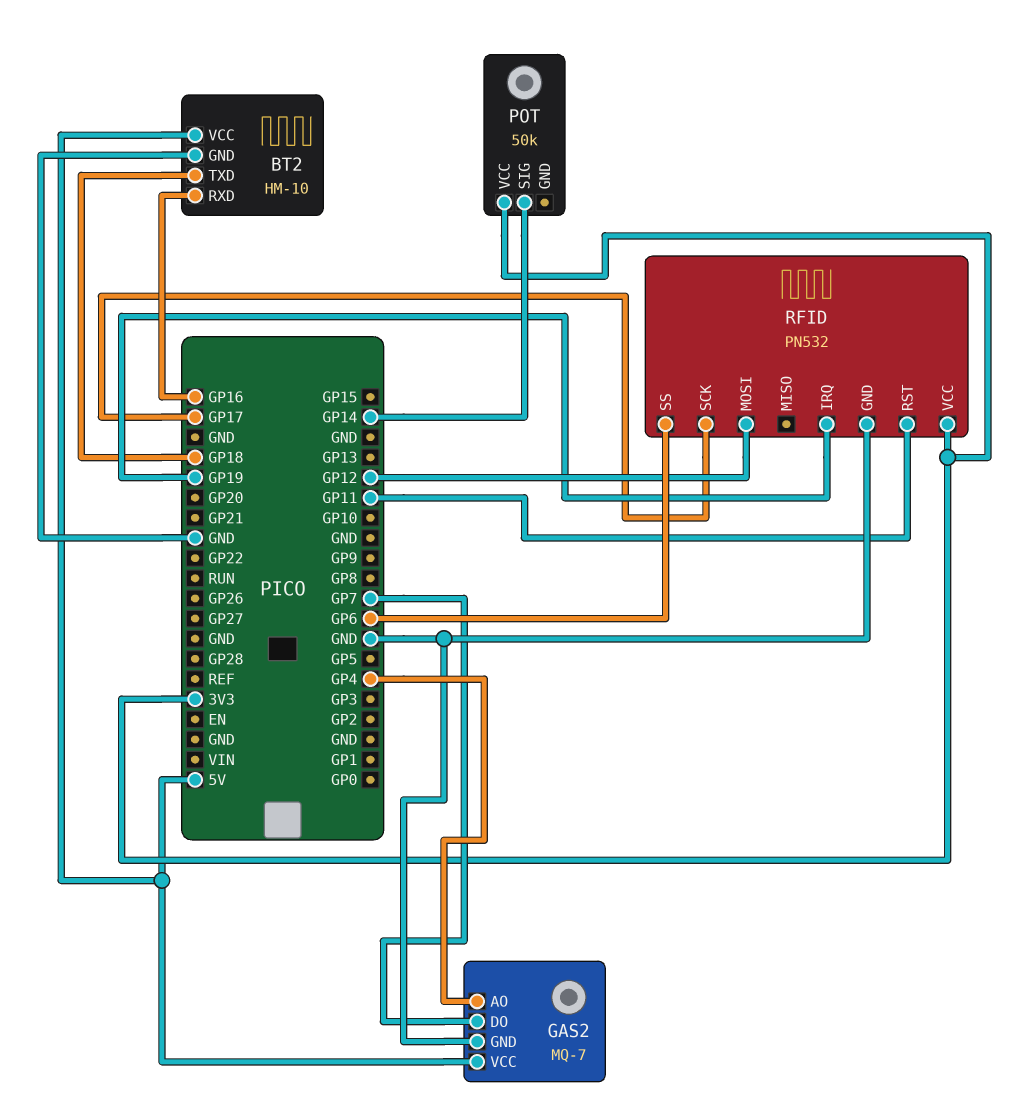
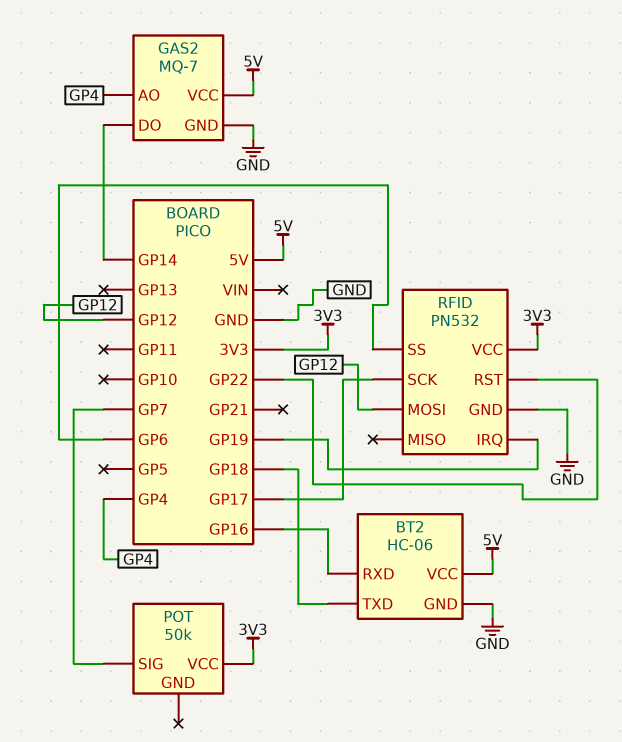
BT2: HM-10 -> HC-06
GAS2 pin DO: GP7 -> GP14
POT pin SIG: GP14 -> GP7
RFID pin RST: GP11 -> GP22

